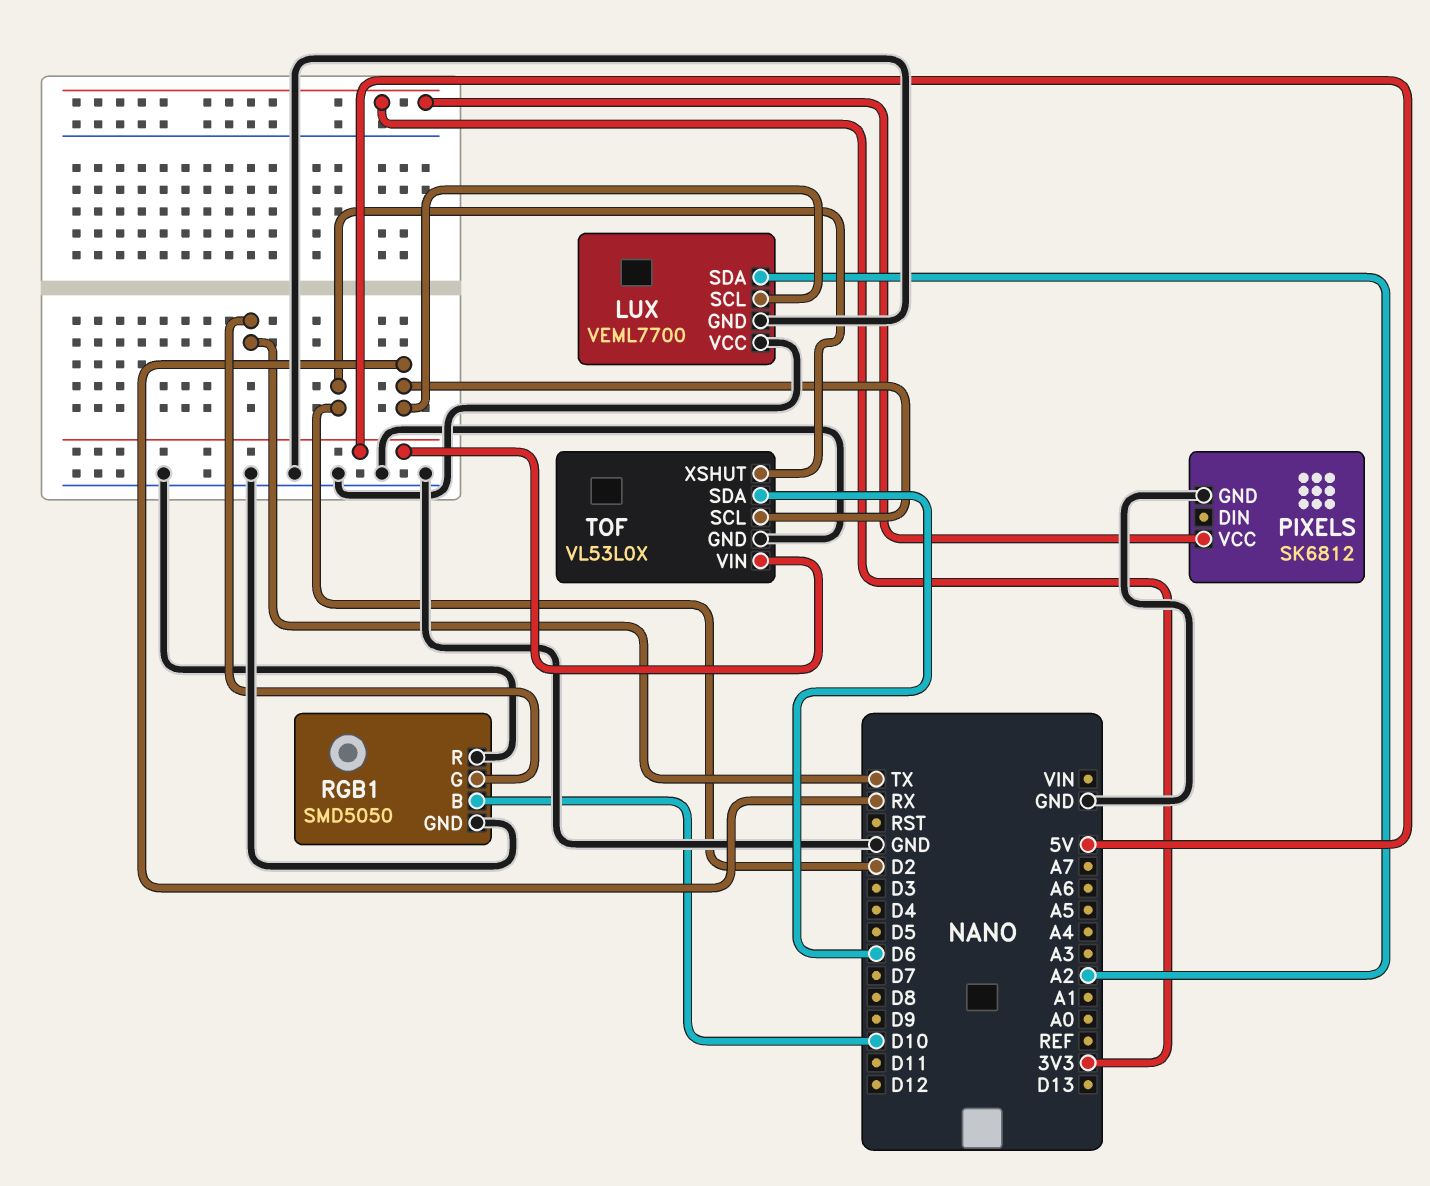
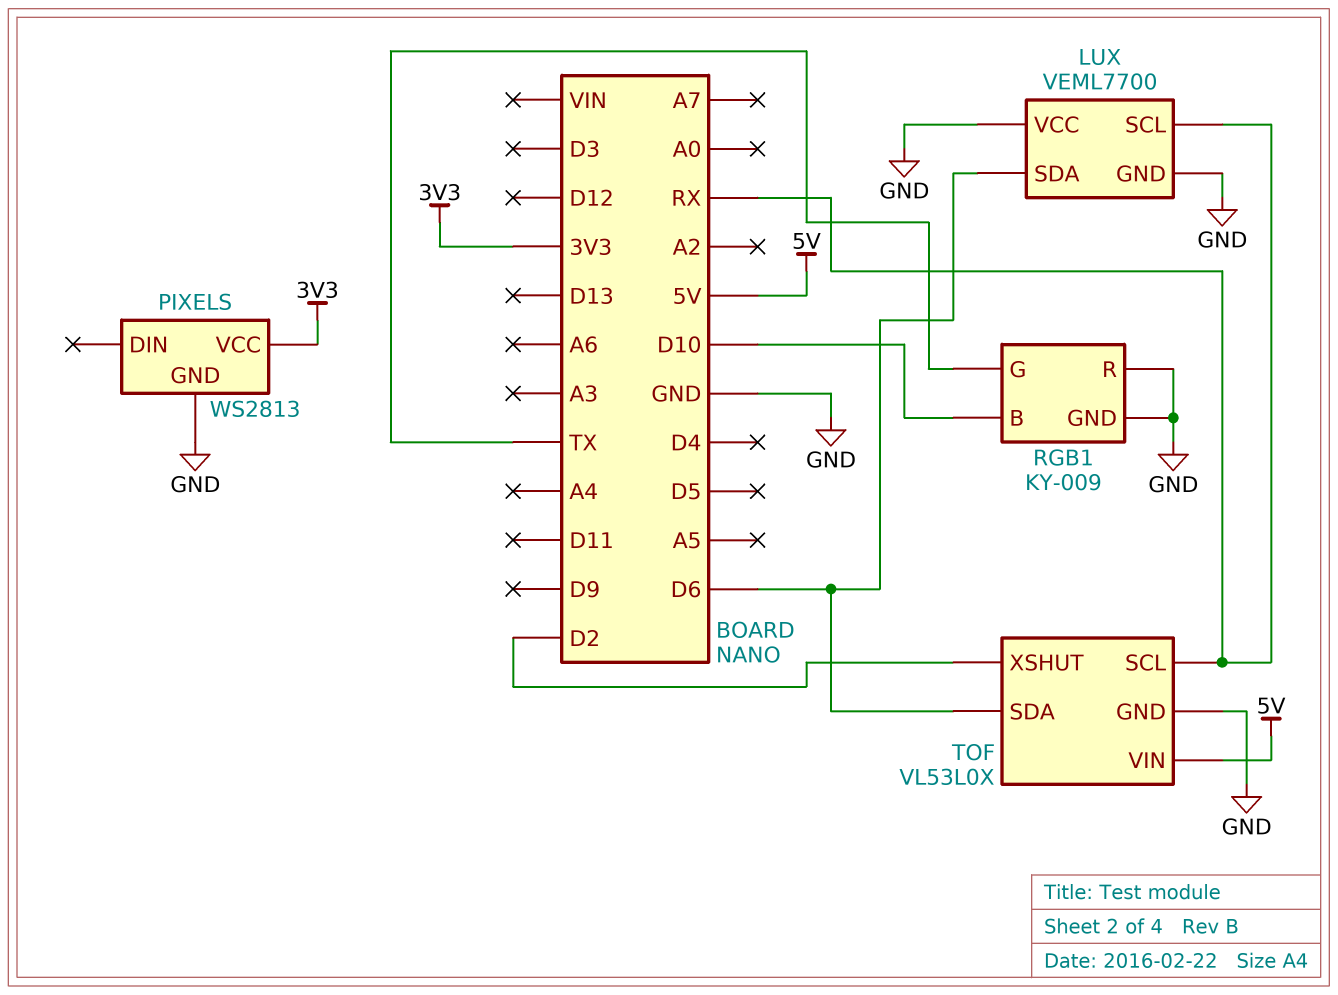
LUX pin SDA: A2 -> D6
PIXELS: SK6812 -> WS2813
RGB1: SMD5050 -> KY-009

